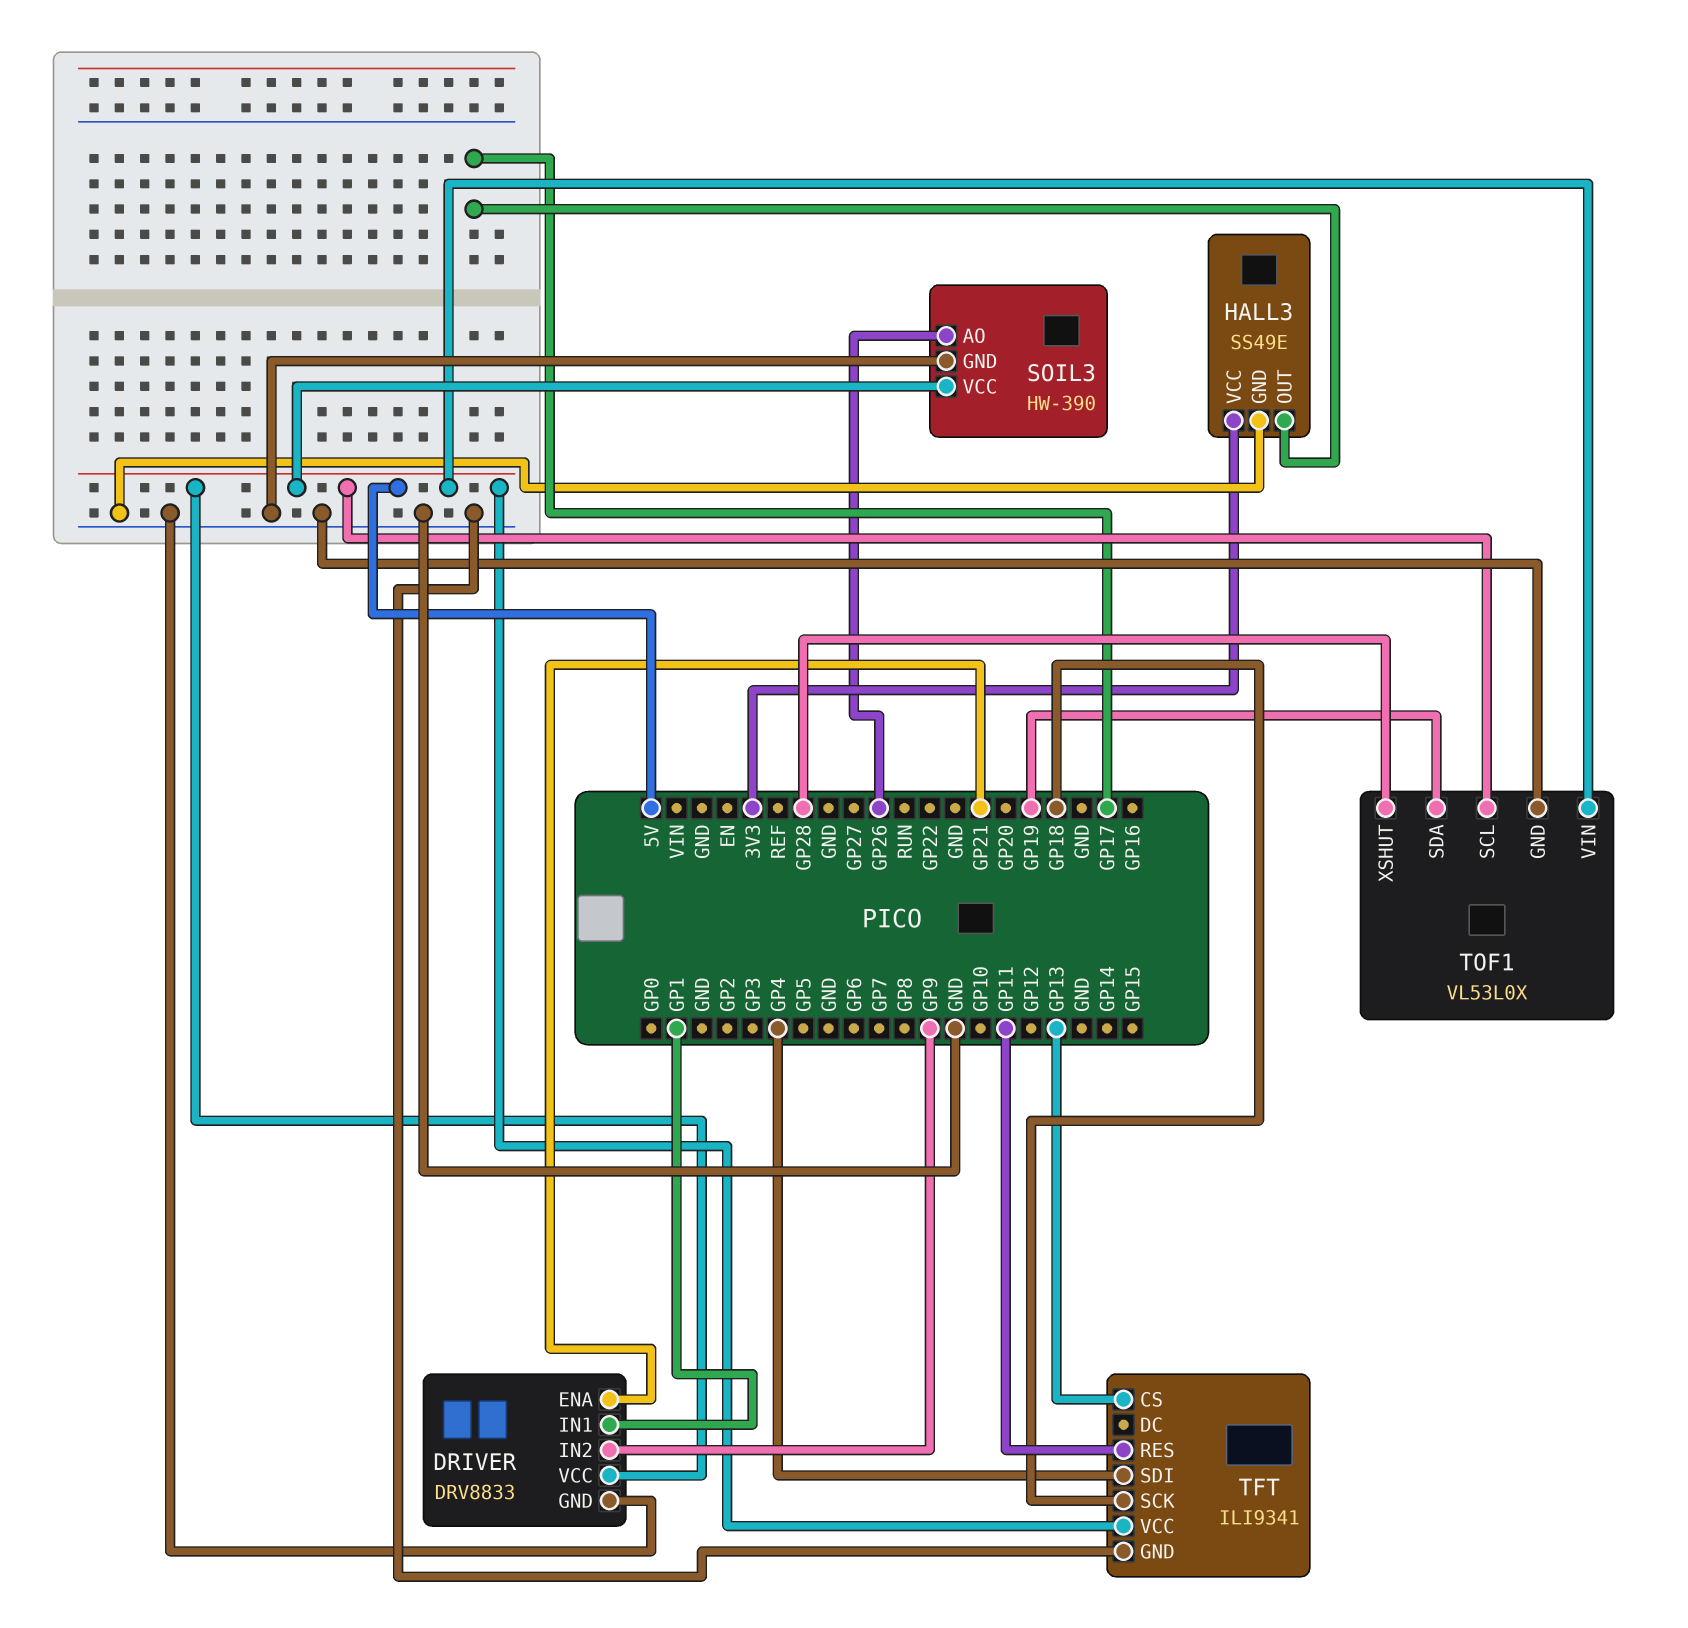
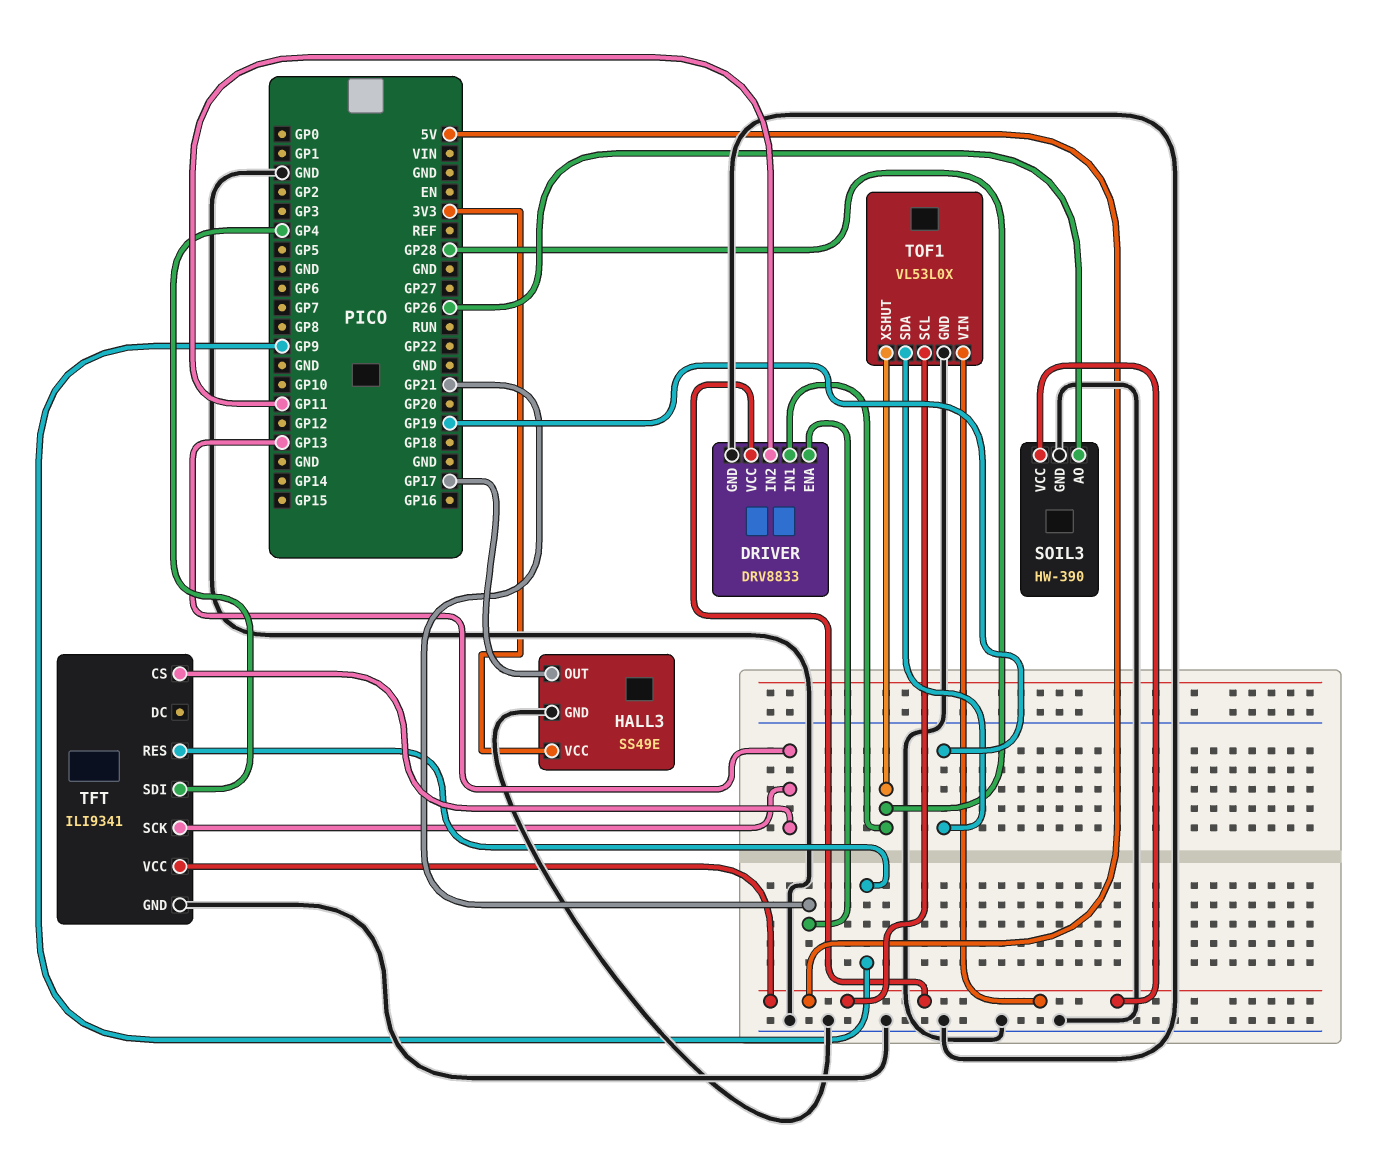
DRIVER pin IN1: GP1 -> GP28
DRIVER pin IN2: GP9 -> GP11
TFT pin RES: GP11 -> GP9
TFT pin SCK: GP18 -> GP13

